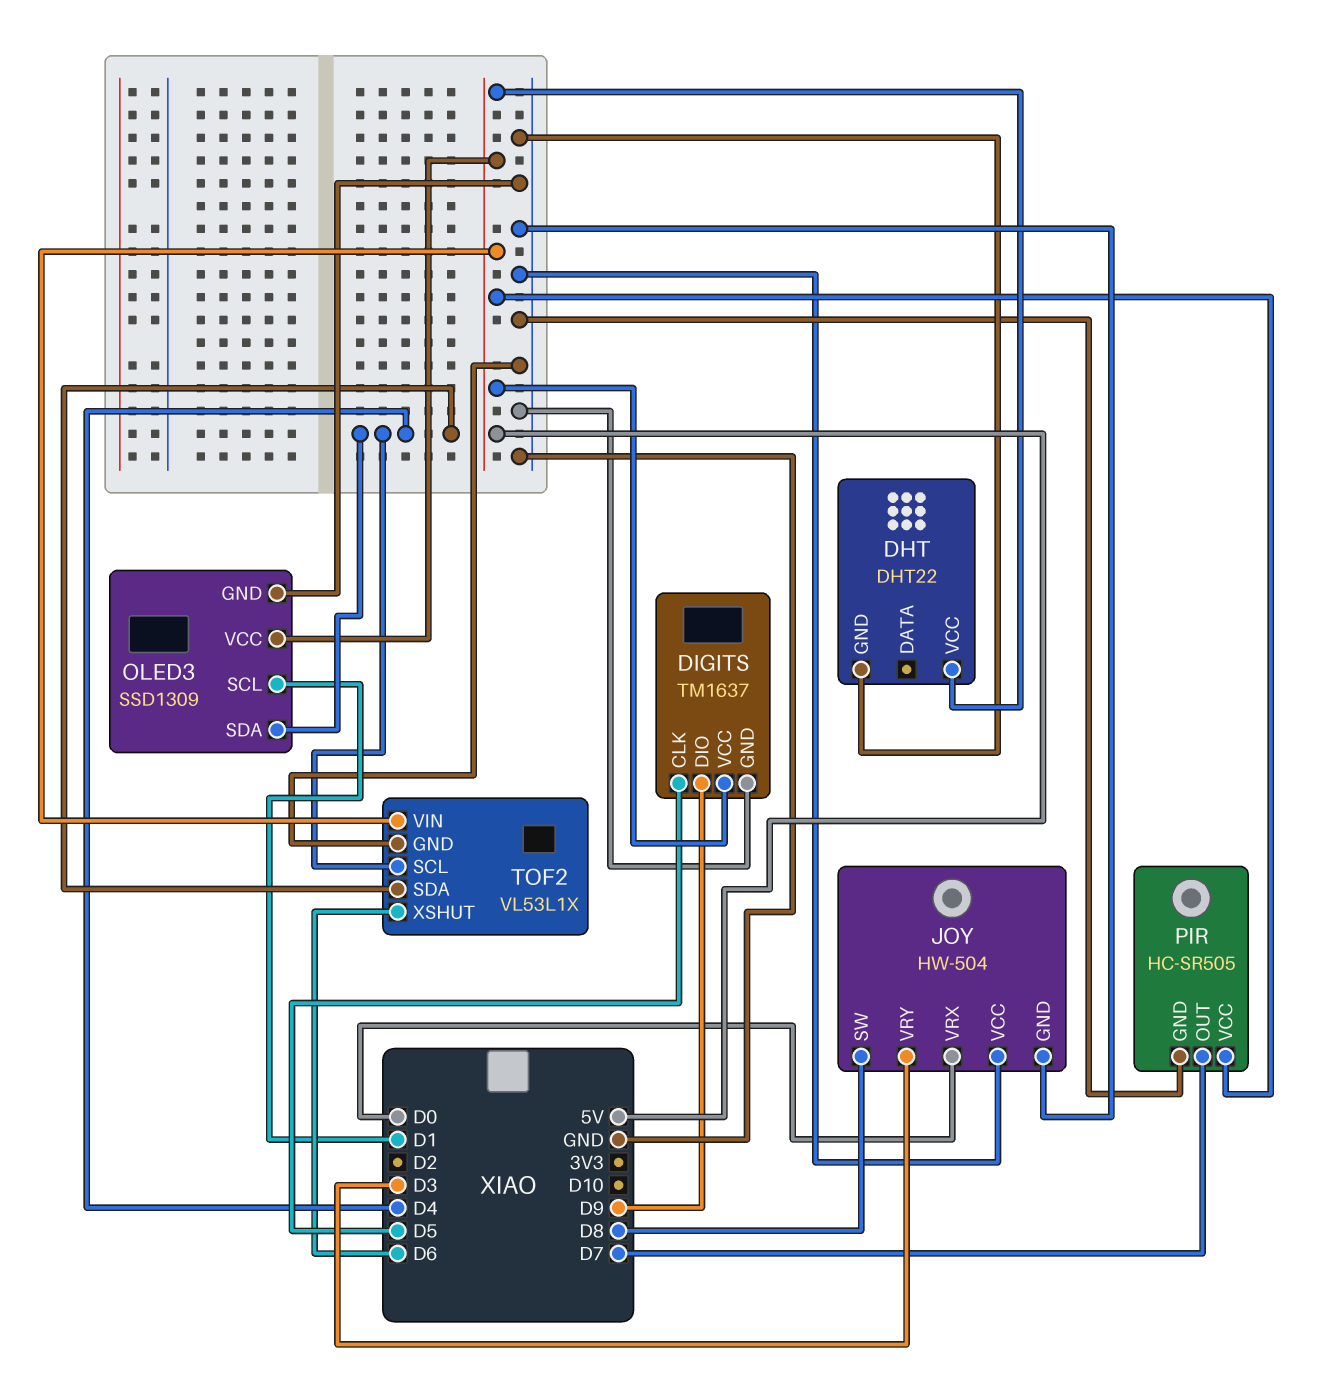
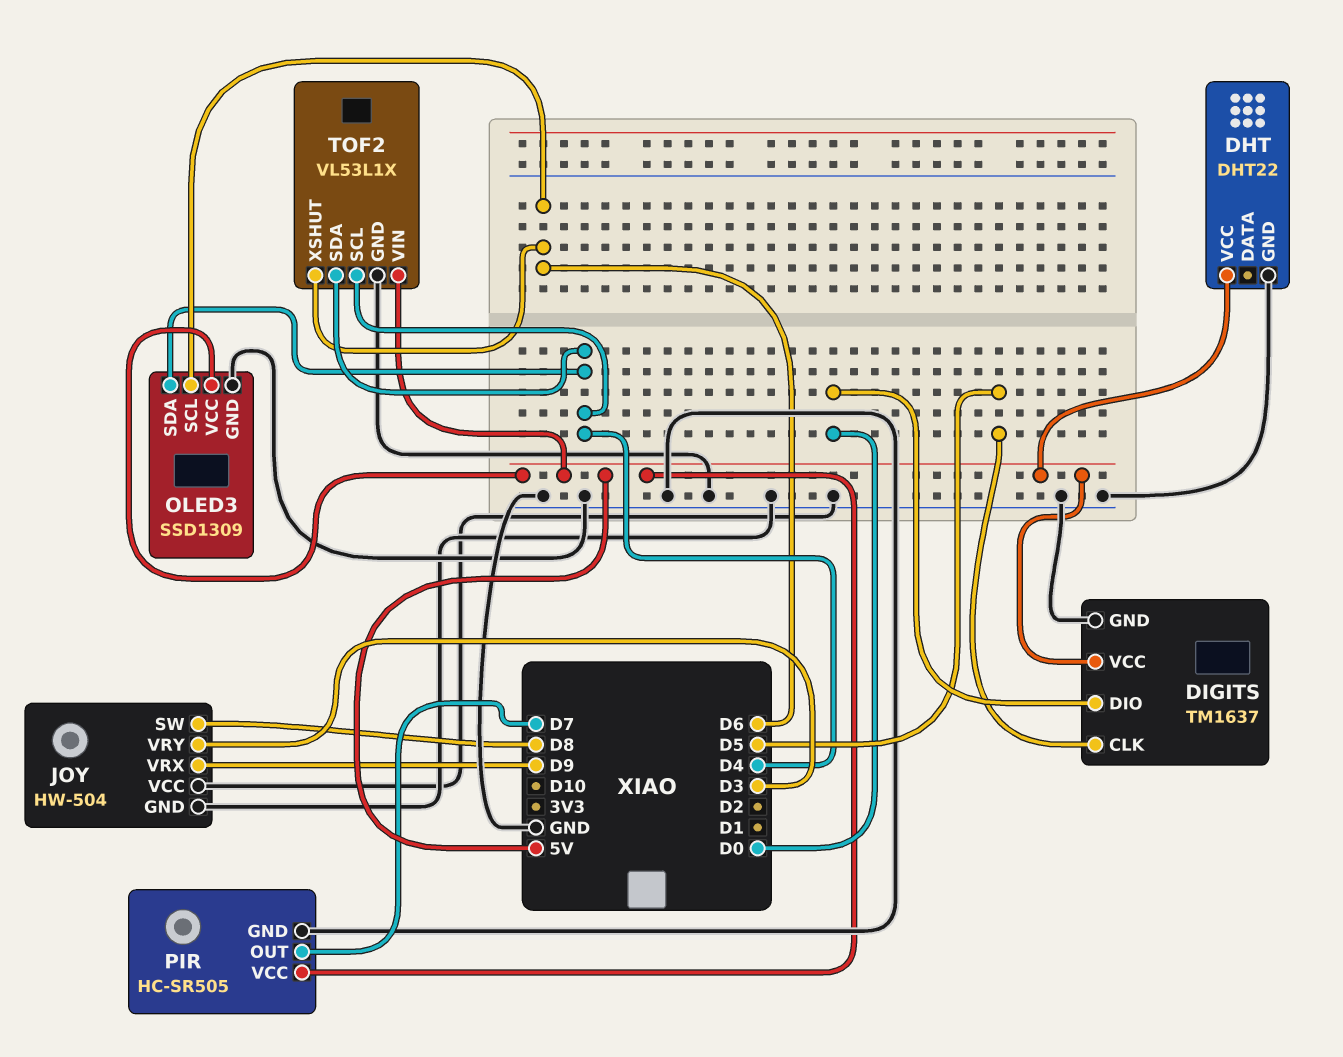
DIGITS pin DIO: D9 -> D0
JOY pin VRX: D0 -> D9
OLED3 pin SCL: D1 -> D6

